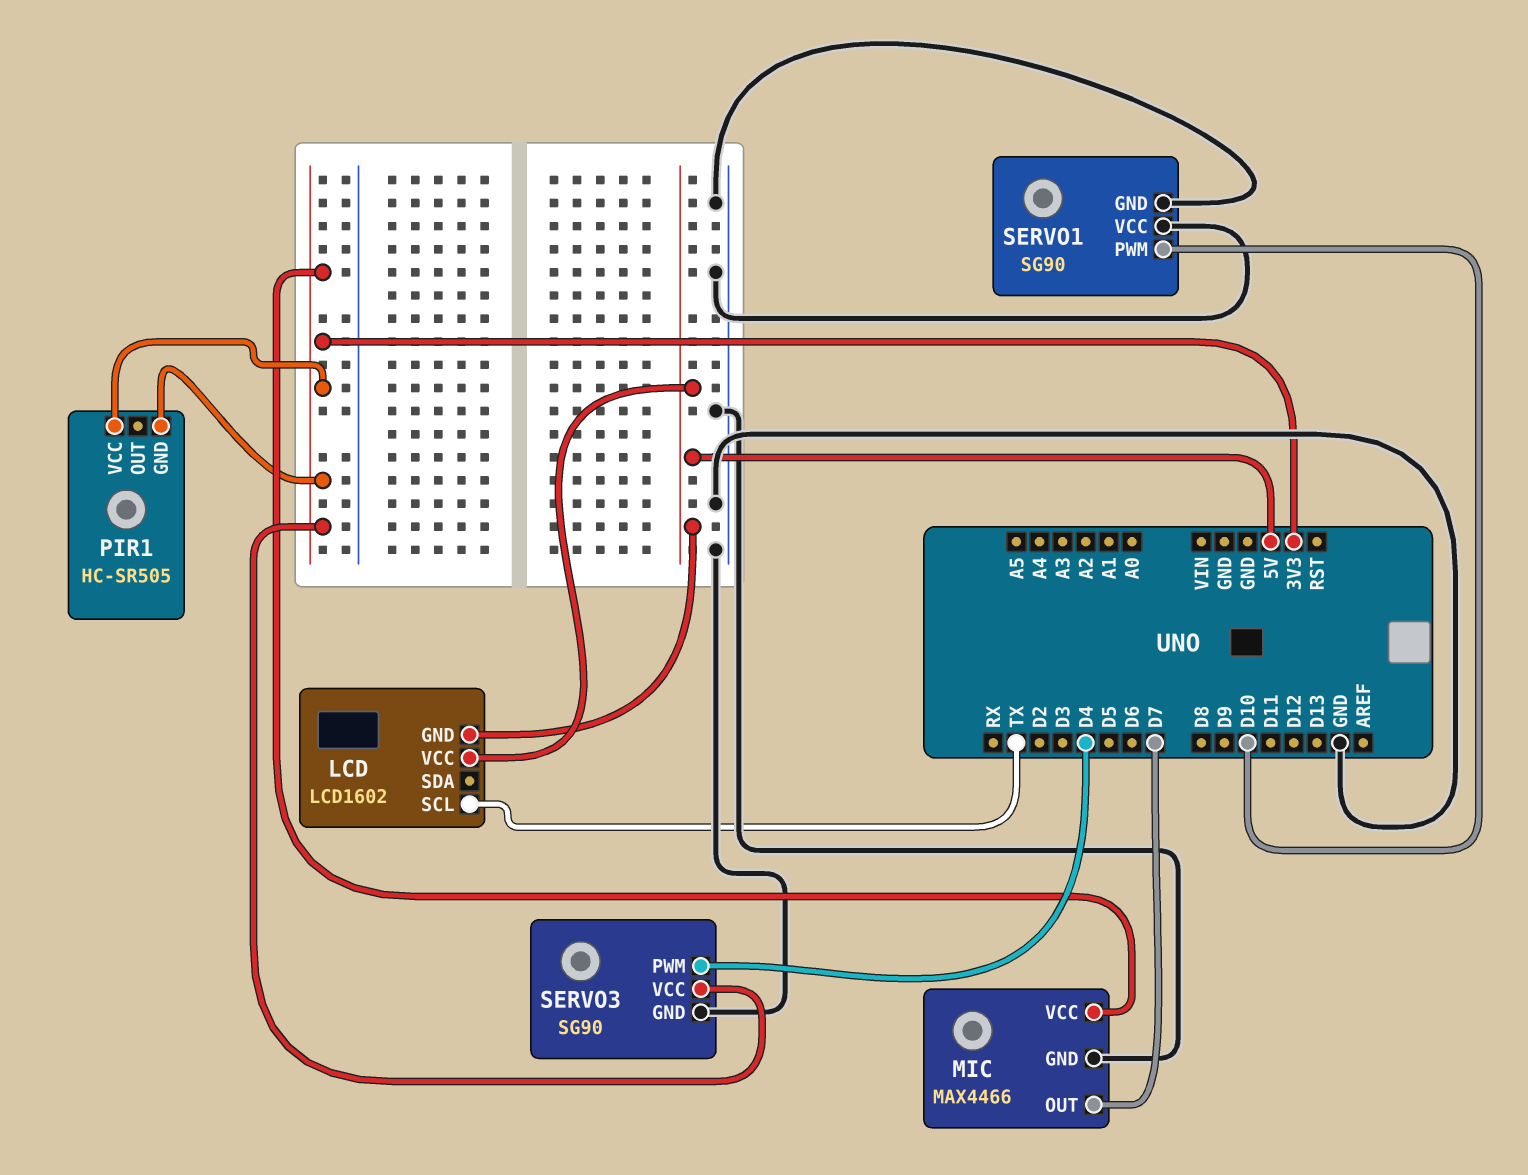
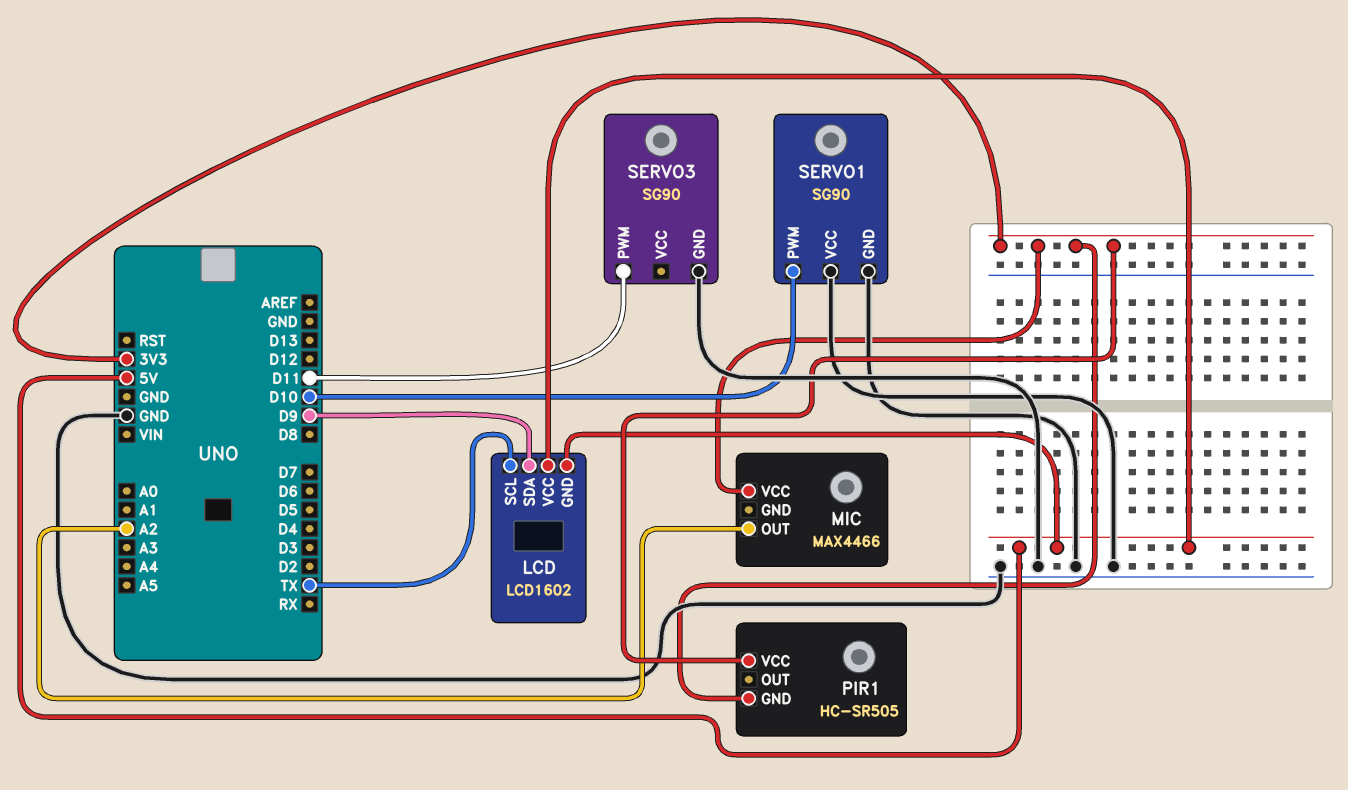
LCD pin SDA: none -> D9
MIC pin GND: GND -> none
MIC pin OUT: D7 -> A2
SERVO3 pin PWM: D4 -> D11
SERVO3 pin VCC: 3V3 -> none

